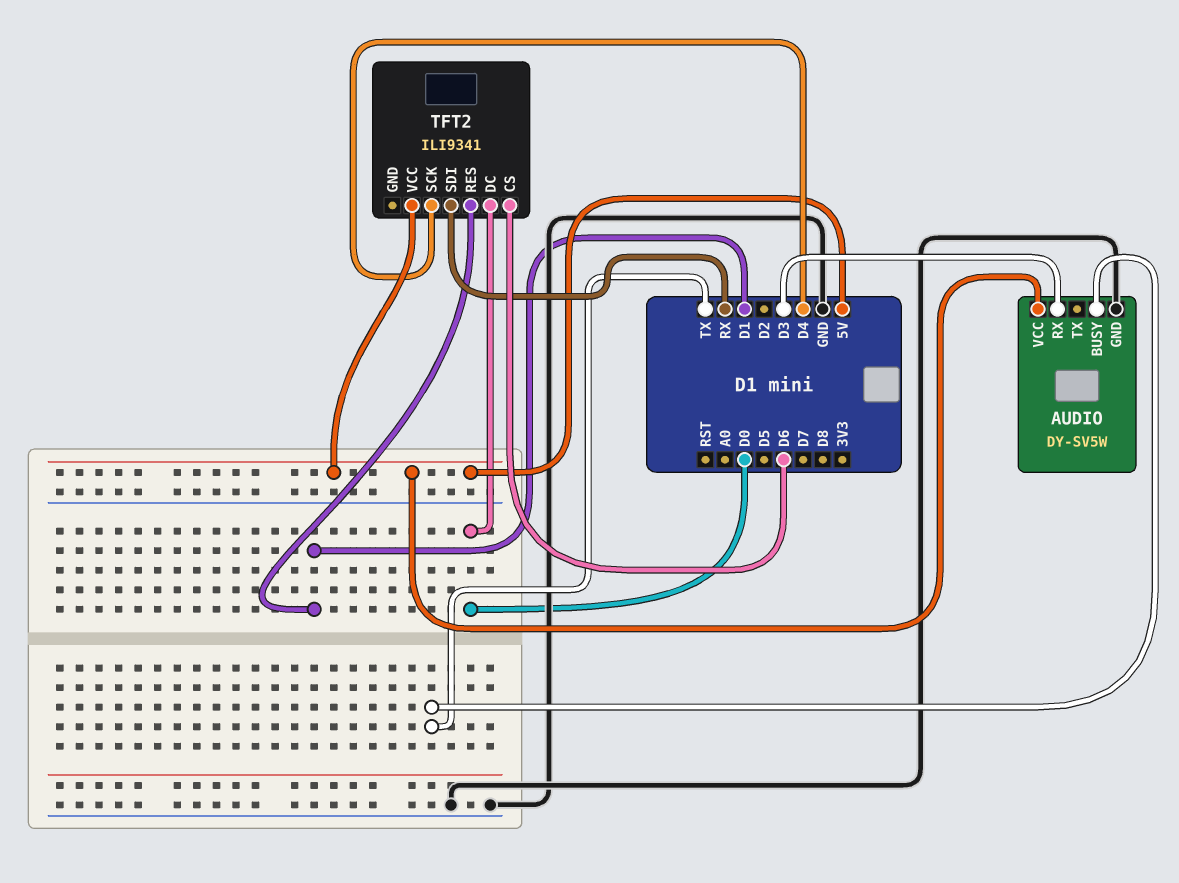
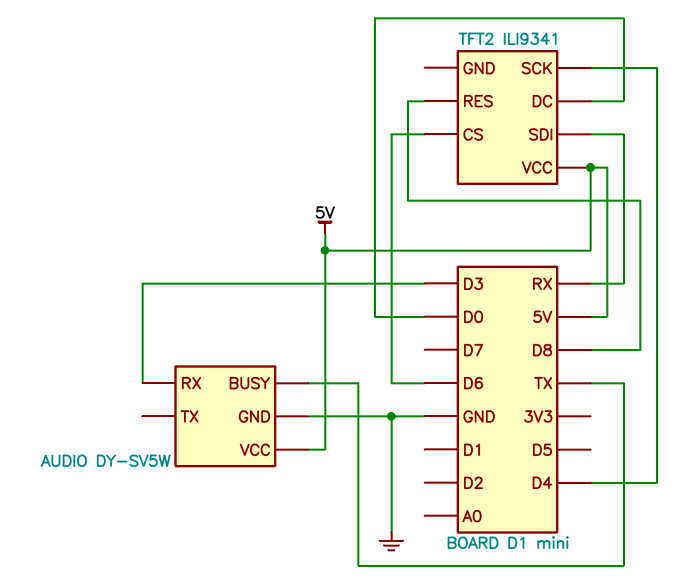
TFT2 pin RES: D1 -> D8

